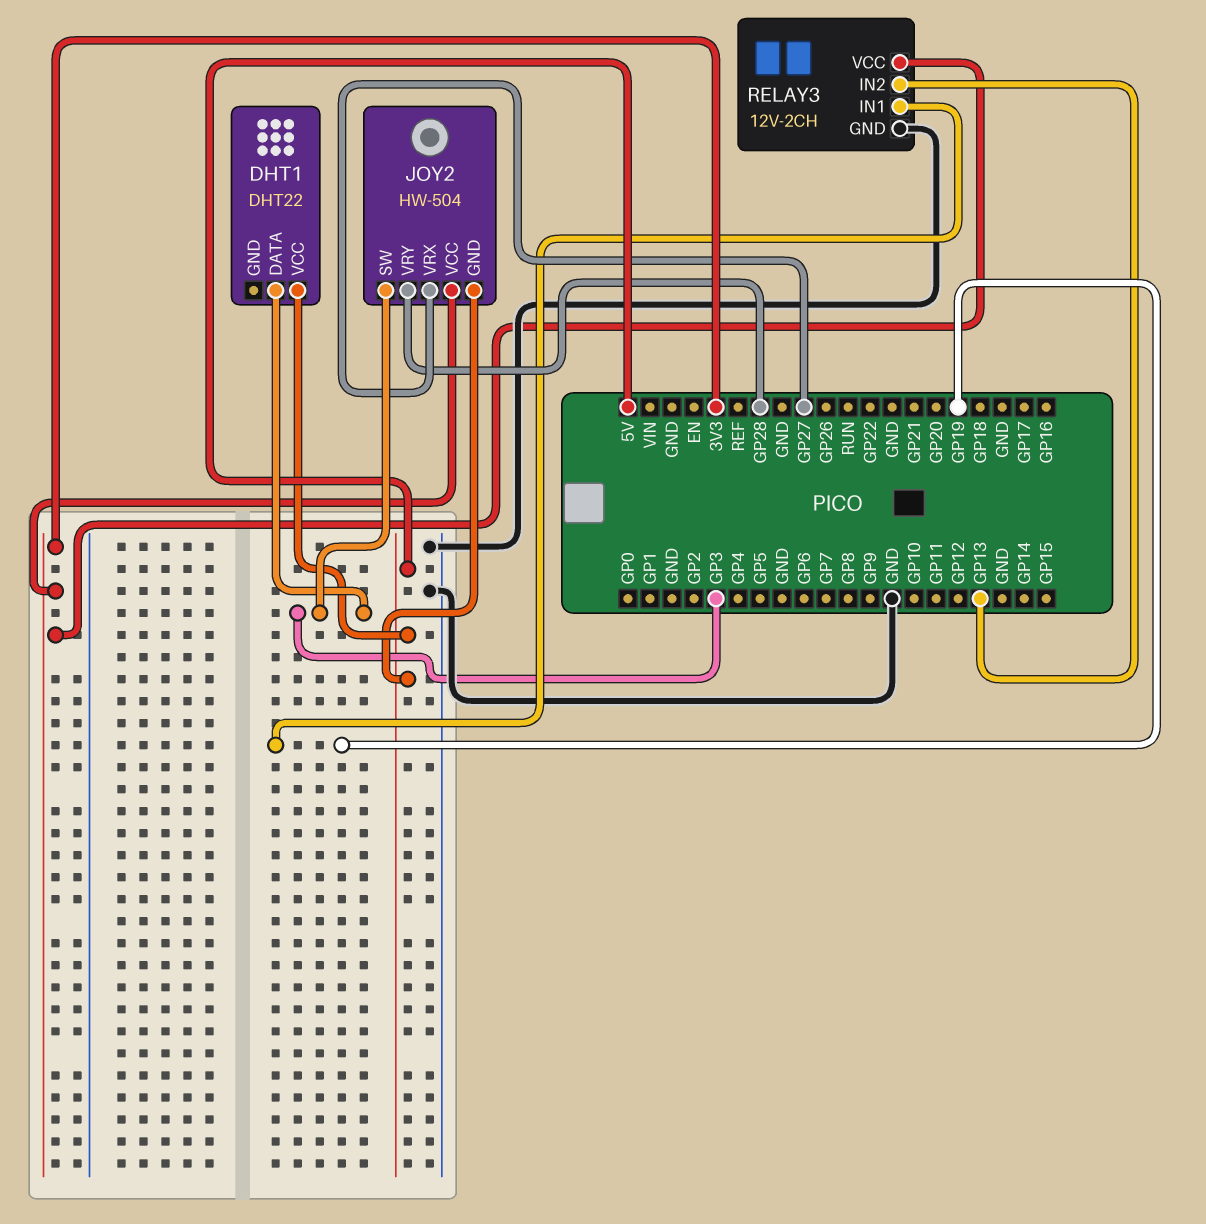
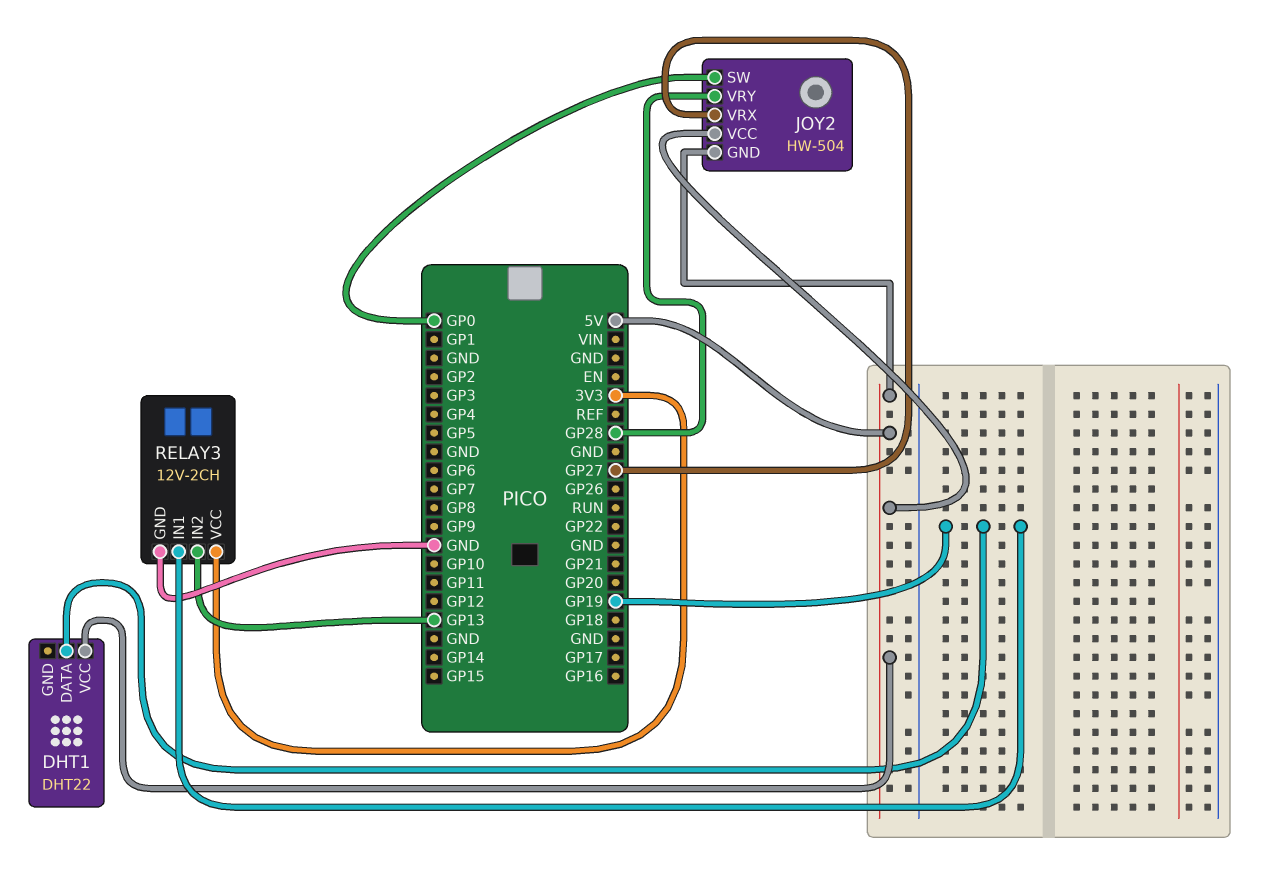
DHT1 pin DATA: GP3 -> GP19
JOY2 pin SW: GP3 -> GP0
JOY2 pin VCC: 3V3 -> 5V

